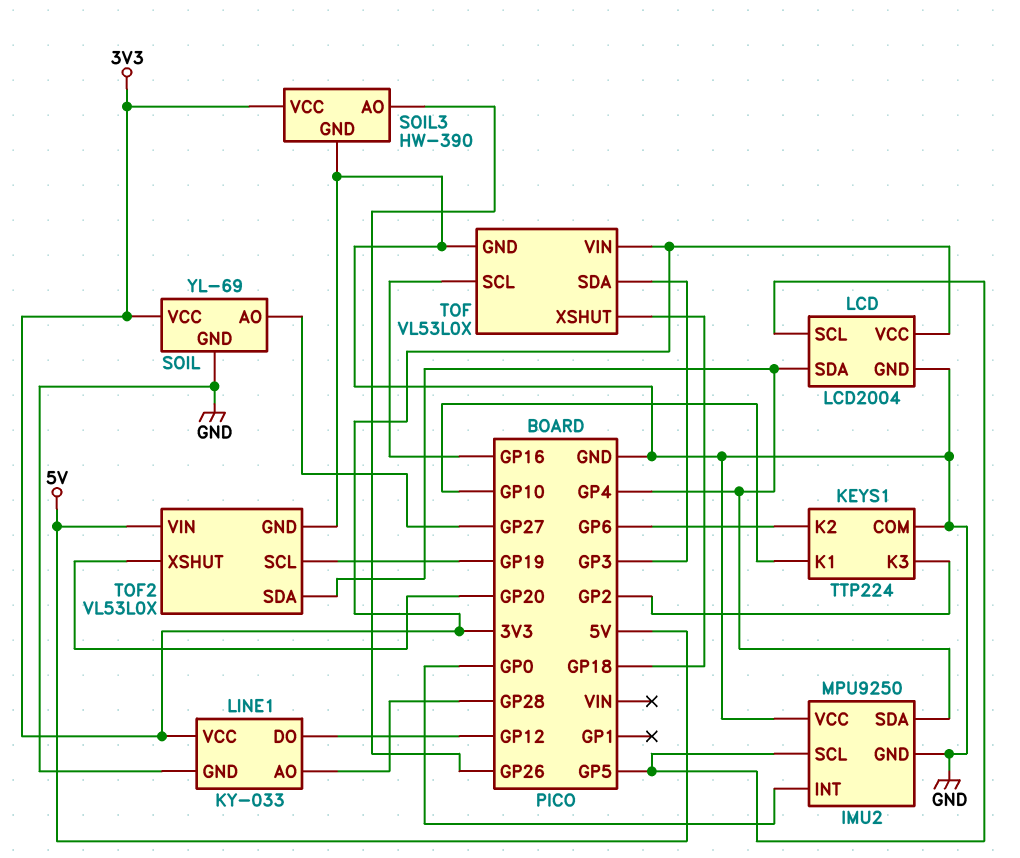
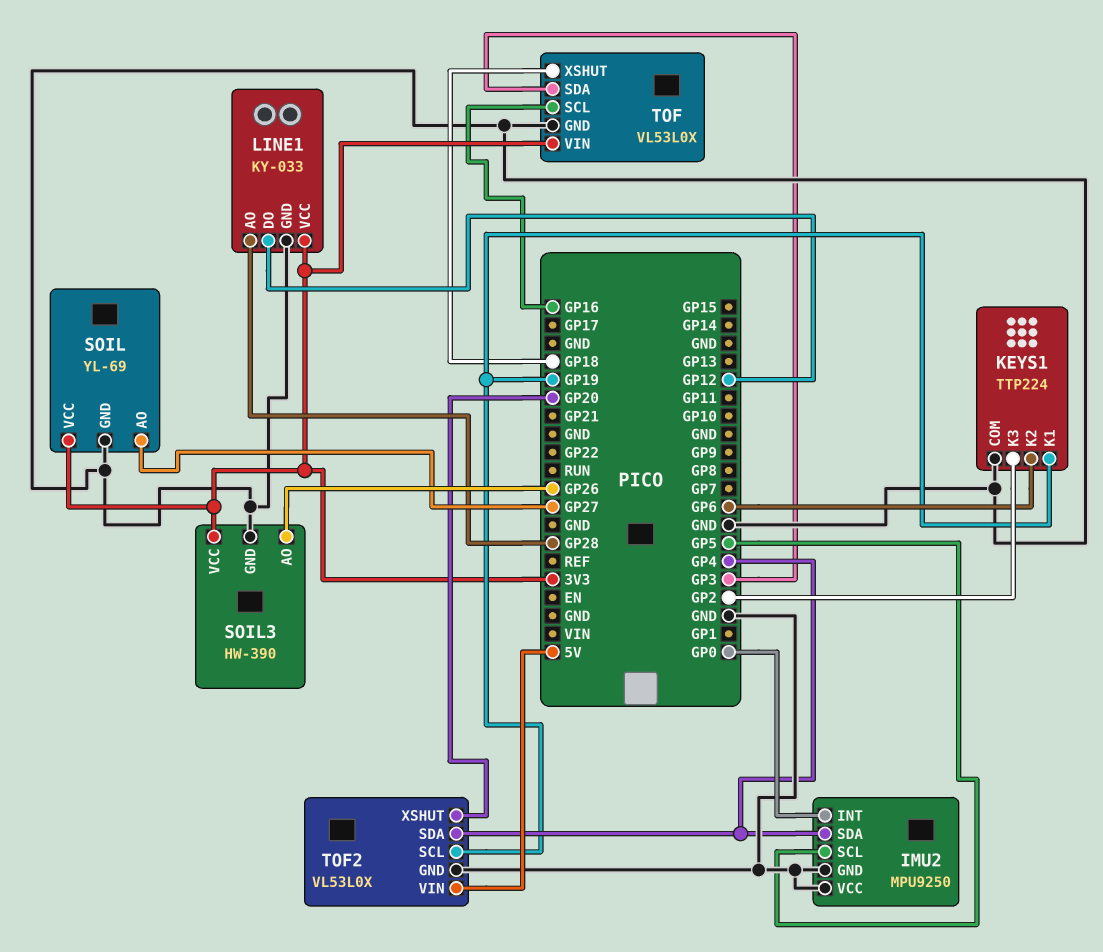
KEYS1 pin K1: GP10 -> GP19
LCD: LCD2004 -> none
LCD pin GND: GND -> none
LCD pin SCL: GP5 -> none
LCD pin SDA: GP4 -> none
LCD pin VCC: 3V3 -> none

